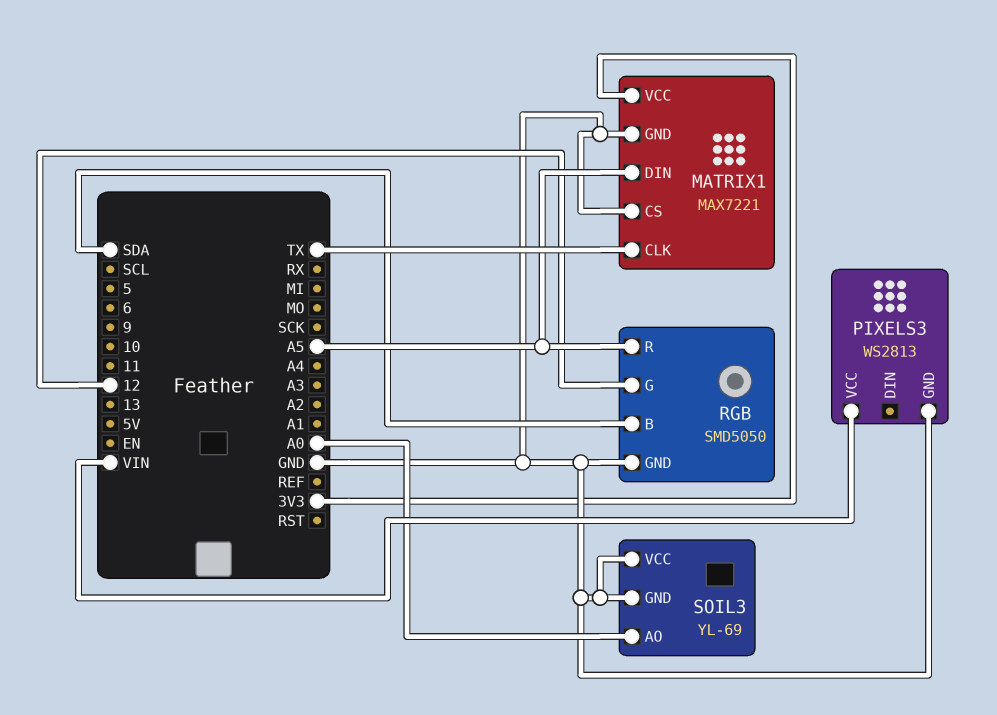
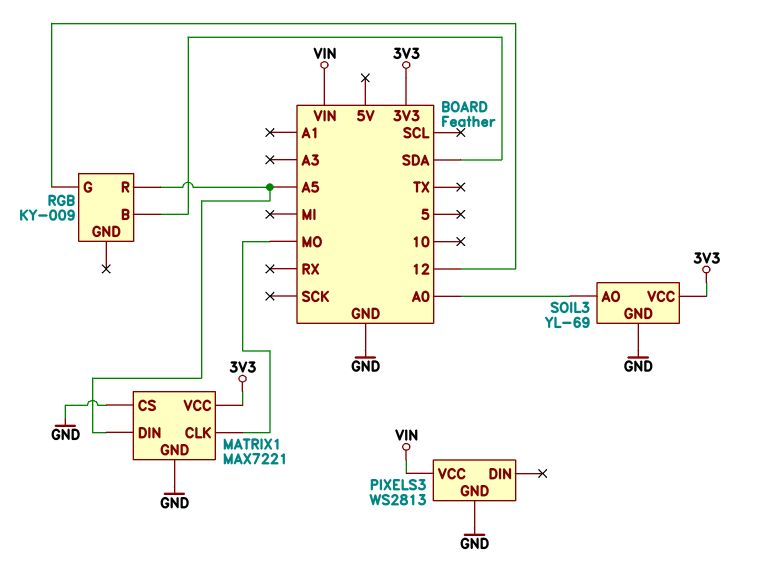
MATRIX1 pin CLK: TX -> MO
RGB: SMD5050 -> KY-009
RGB pin GND: GND -> none
SOIL3 pin VCC: GND -> 3V3

